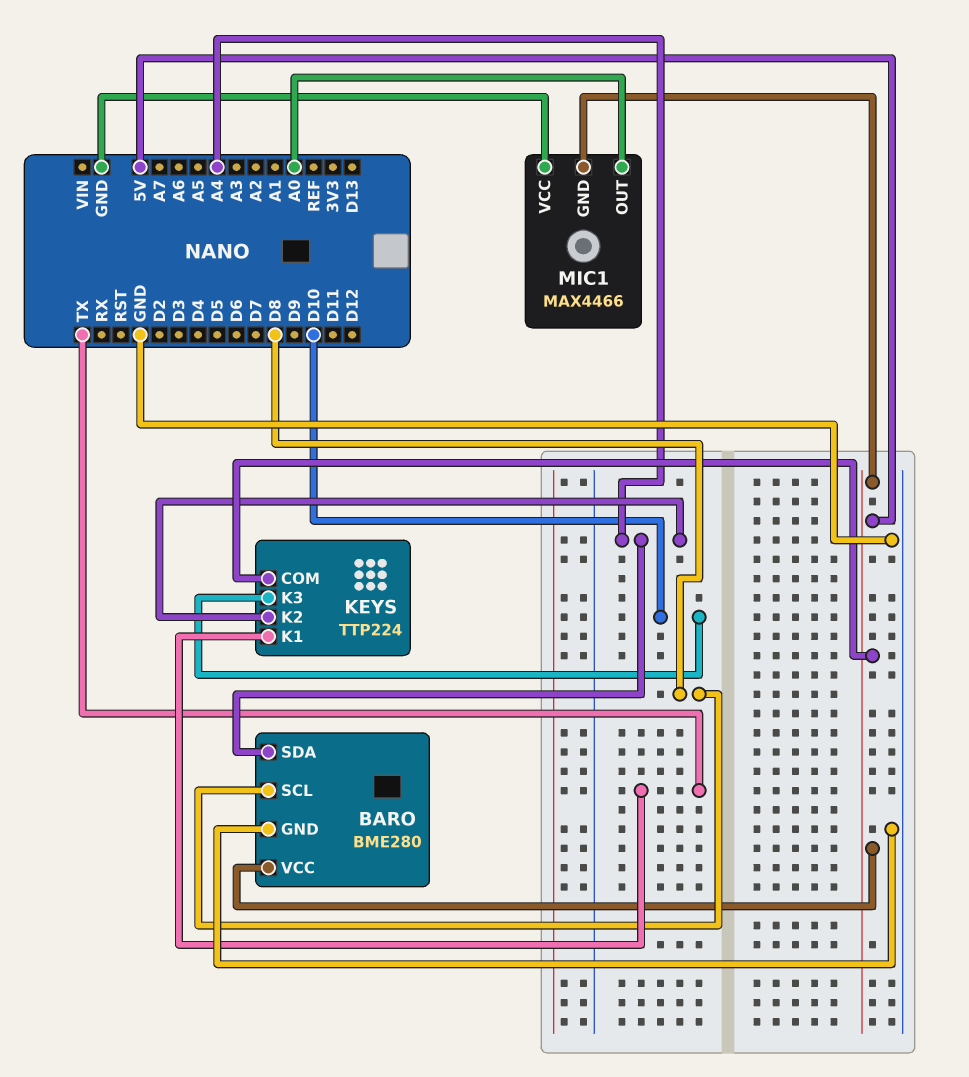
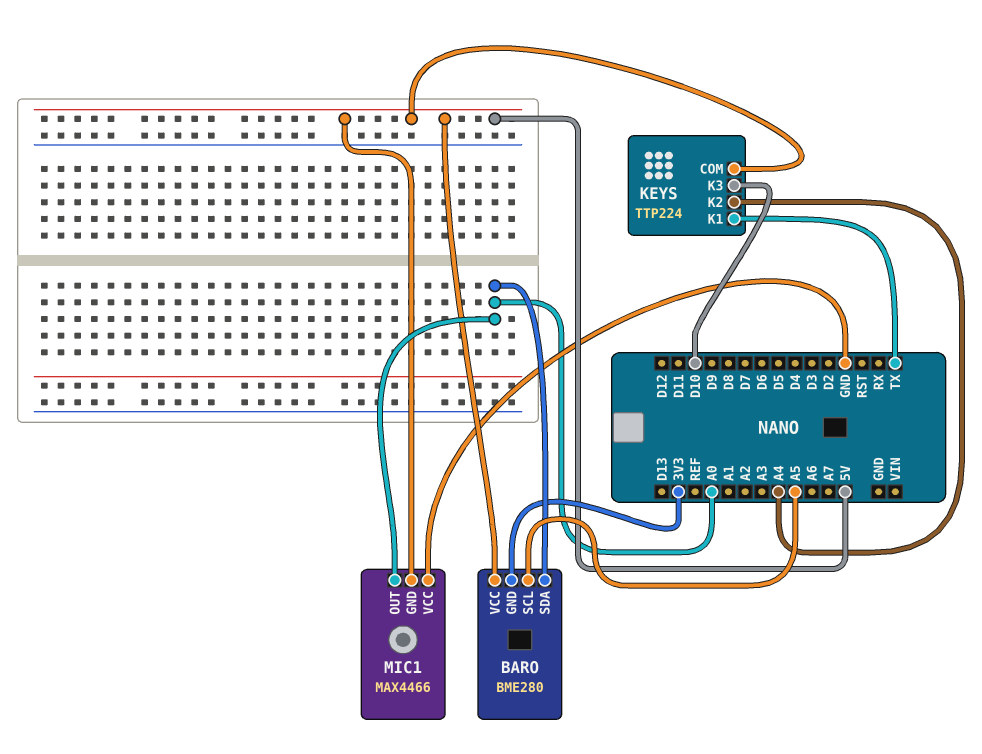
BARO pin GND: GND -> 3V3
BARO pin SCL: D8 -> A5
BARO pin SDA: A4 -> A0

